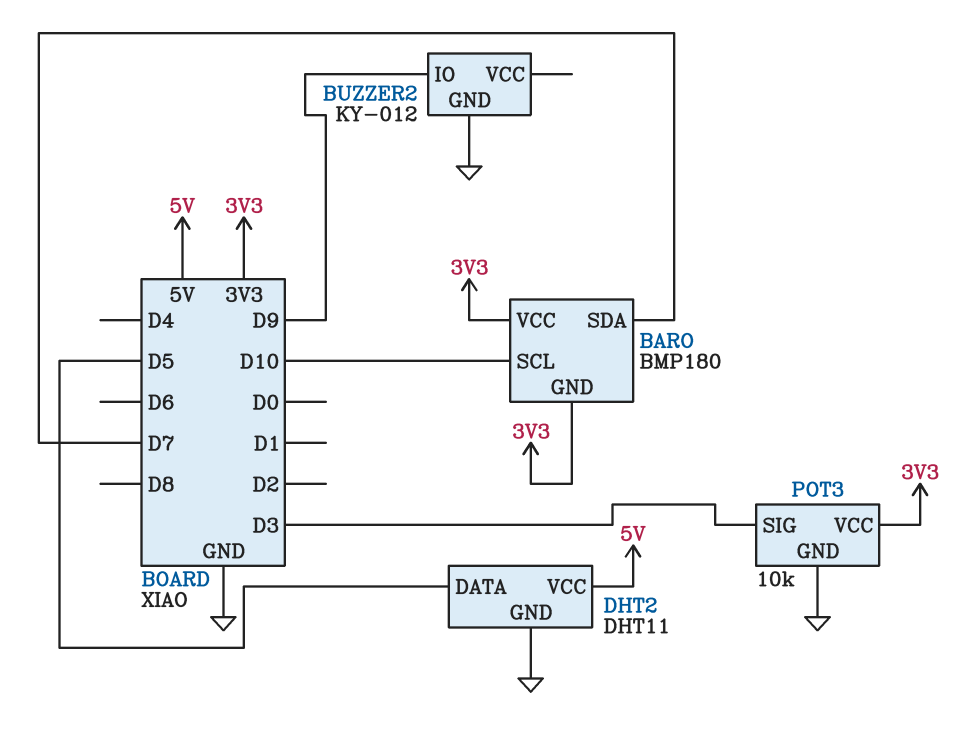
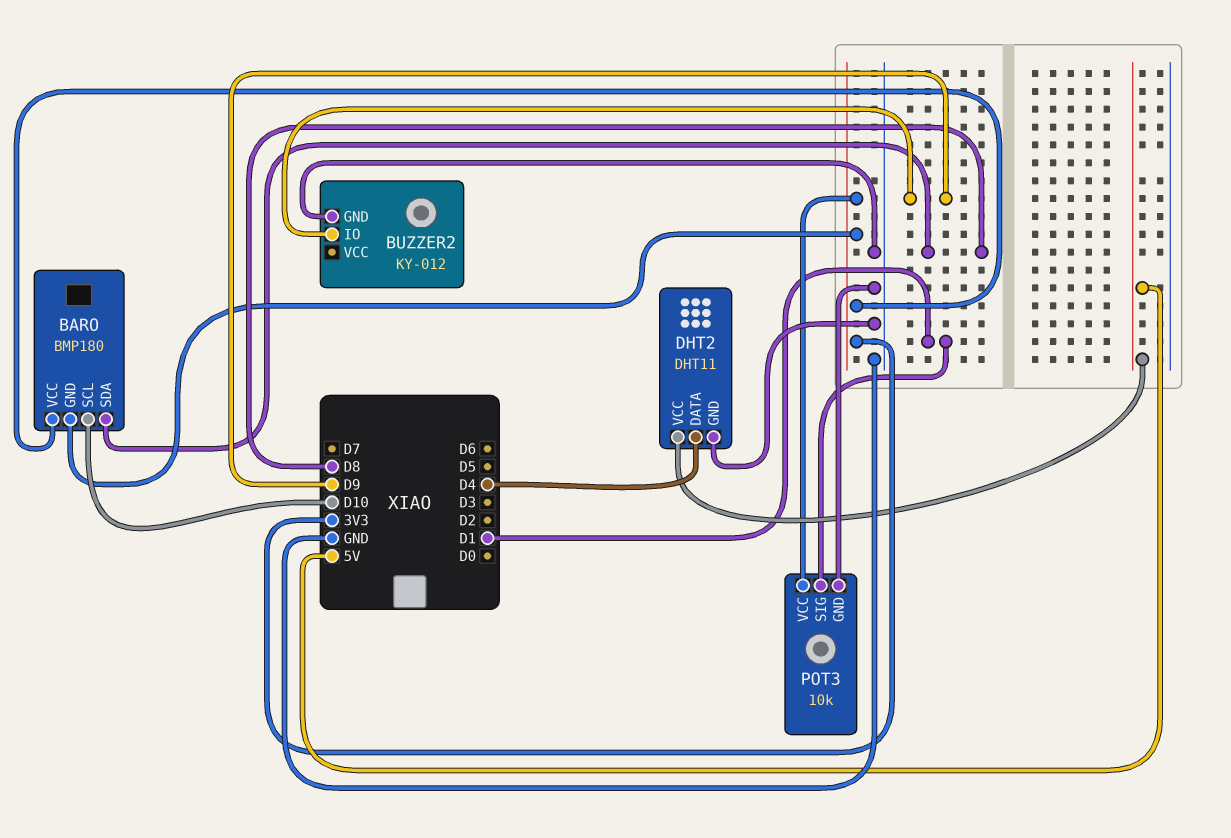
BARO pin SDA: D7 -> D8
DHT2 pin DATA: D5 -> D4
POT3 pin SIG: D3 -> D1

